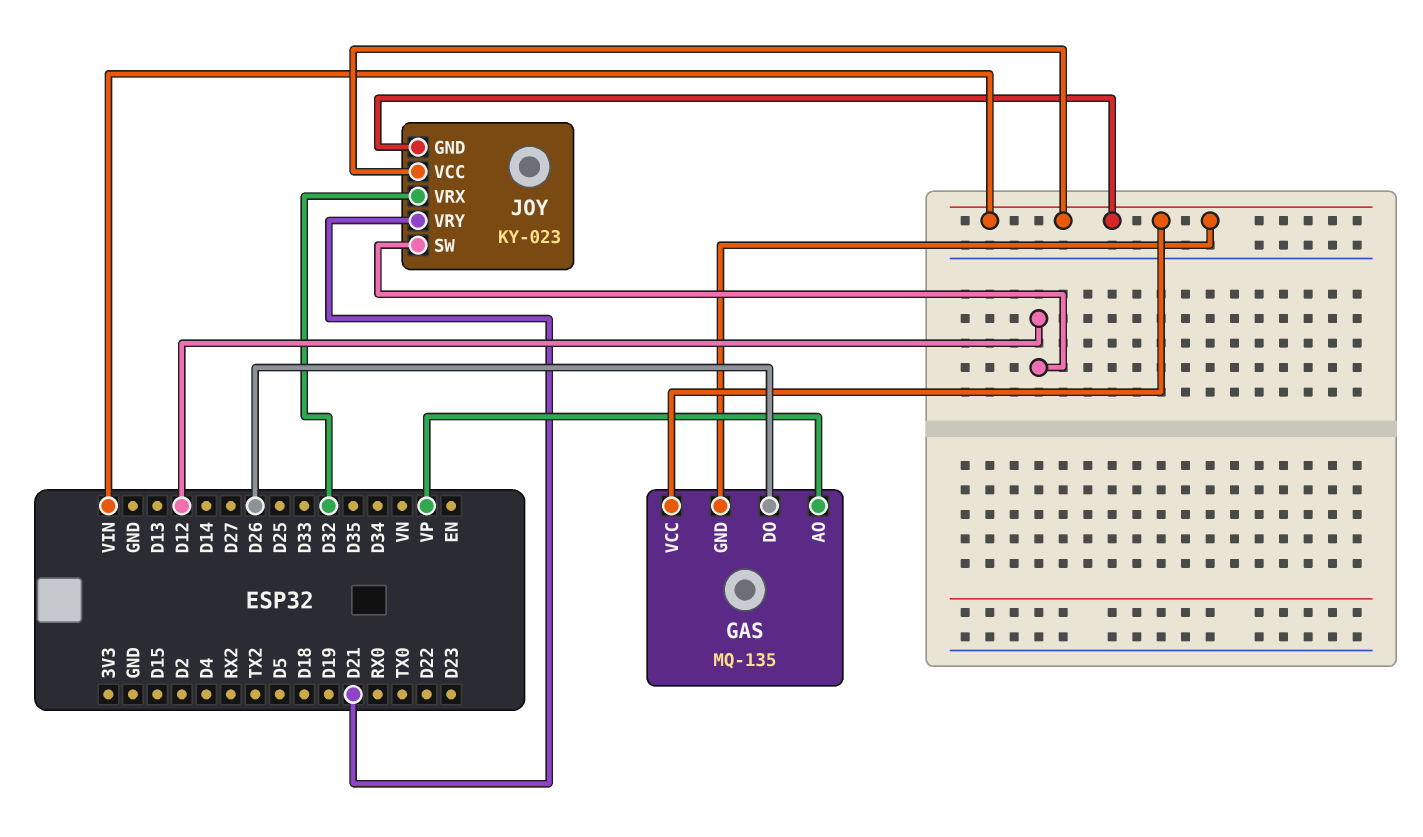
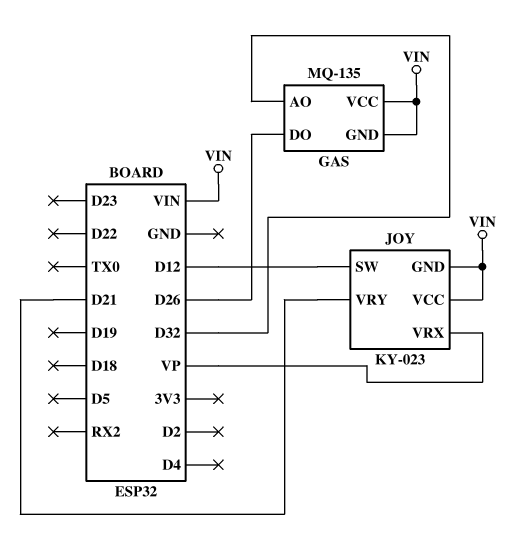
GAS pin AO: VP -> D32
JOY pin VRX: D32 -> VP

